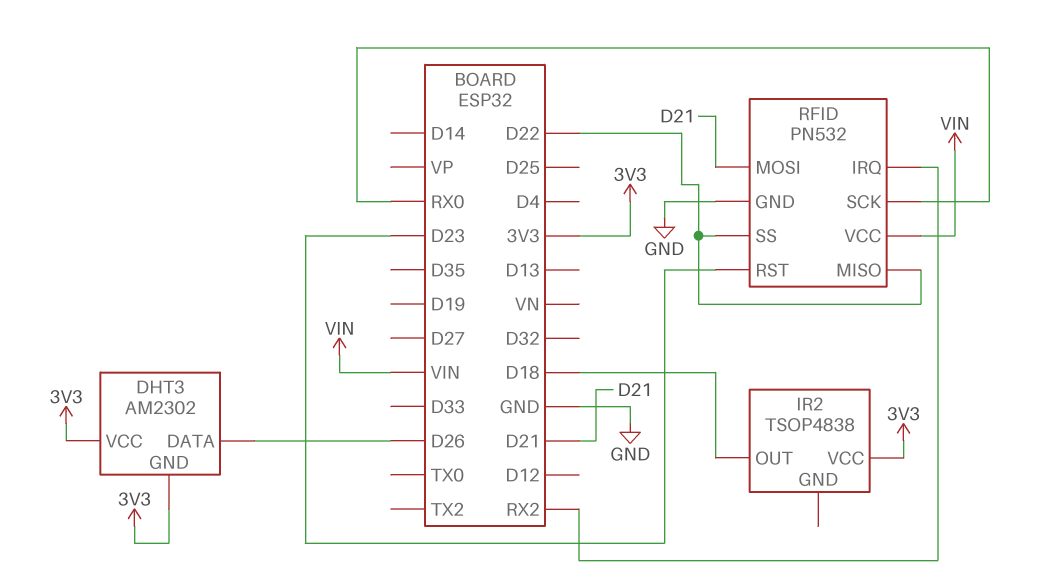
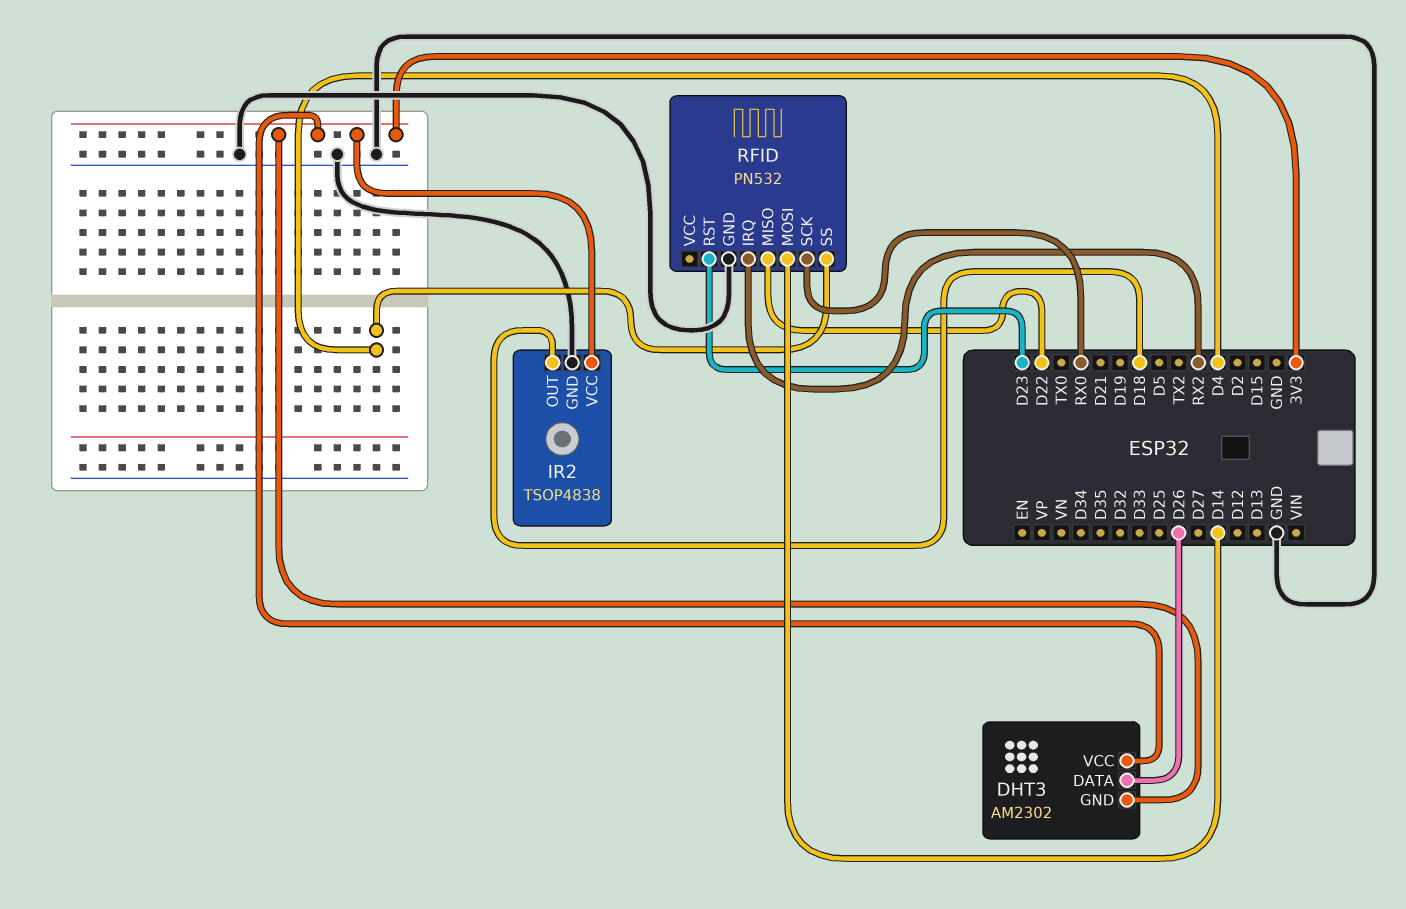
IR2 pin GND: none -> GND
RFID pin MOSI: D21 -> D14
RFID pin SS: D22 -> D4
RFID pin VCC: VIN -> none

